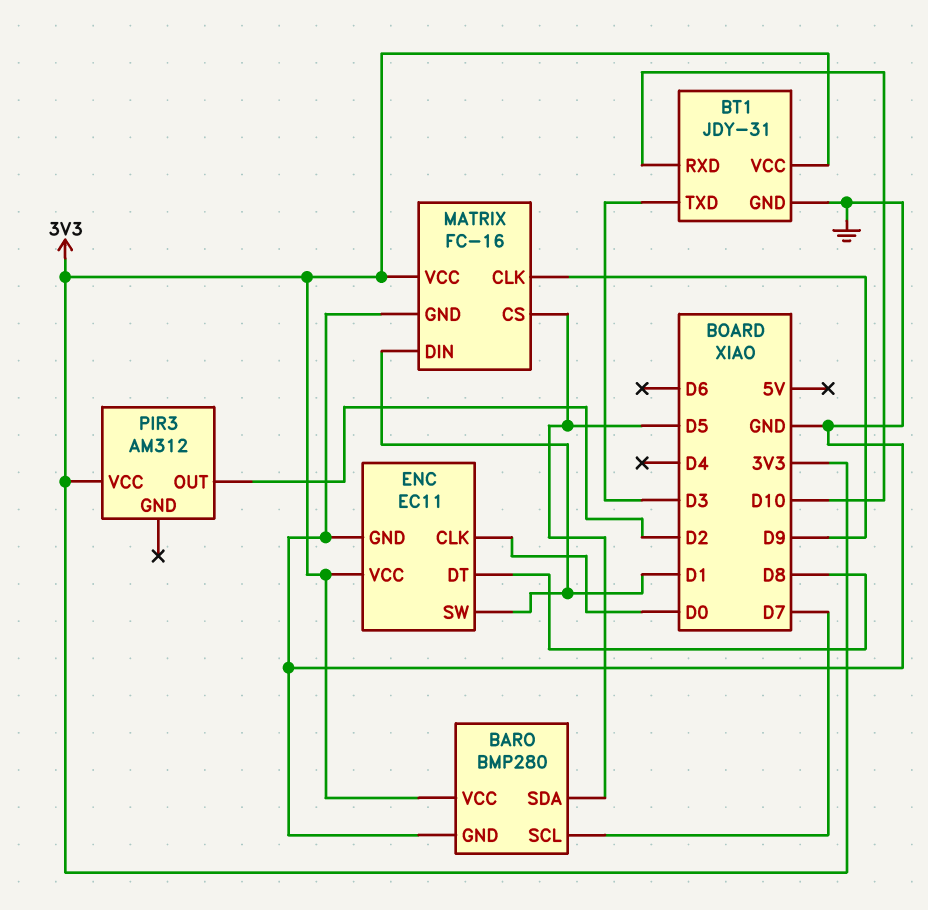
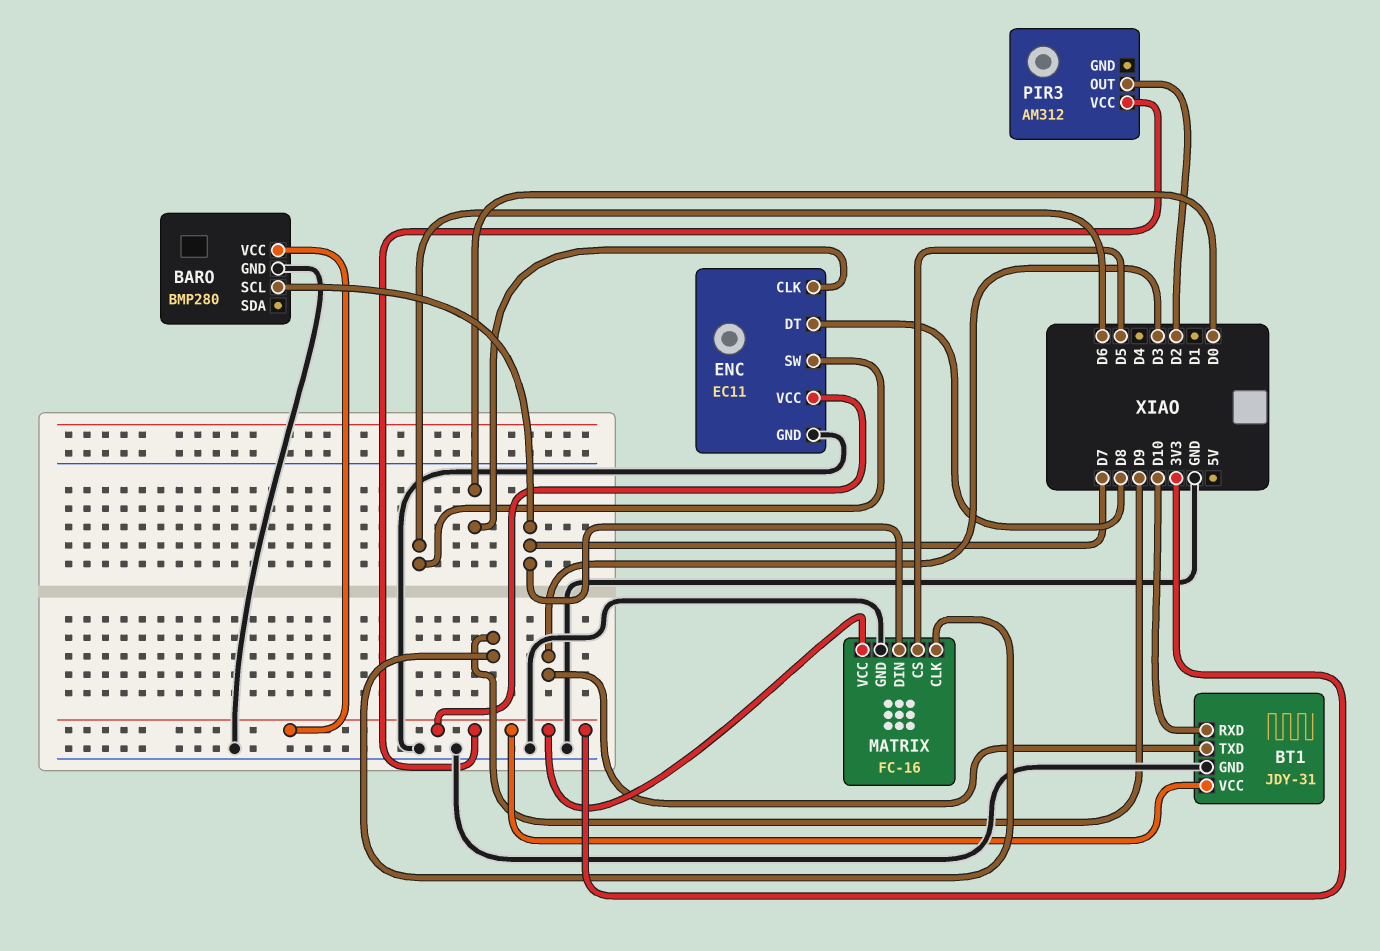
BARO pin SDA: D5 -> none
ENC pin SW: D1 -> D6
MATRIX pin DIN: D1 -> D7

